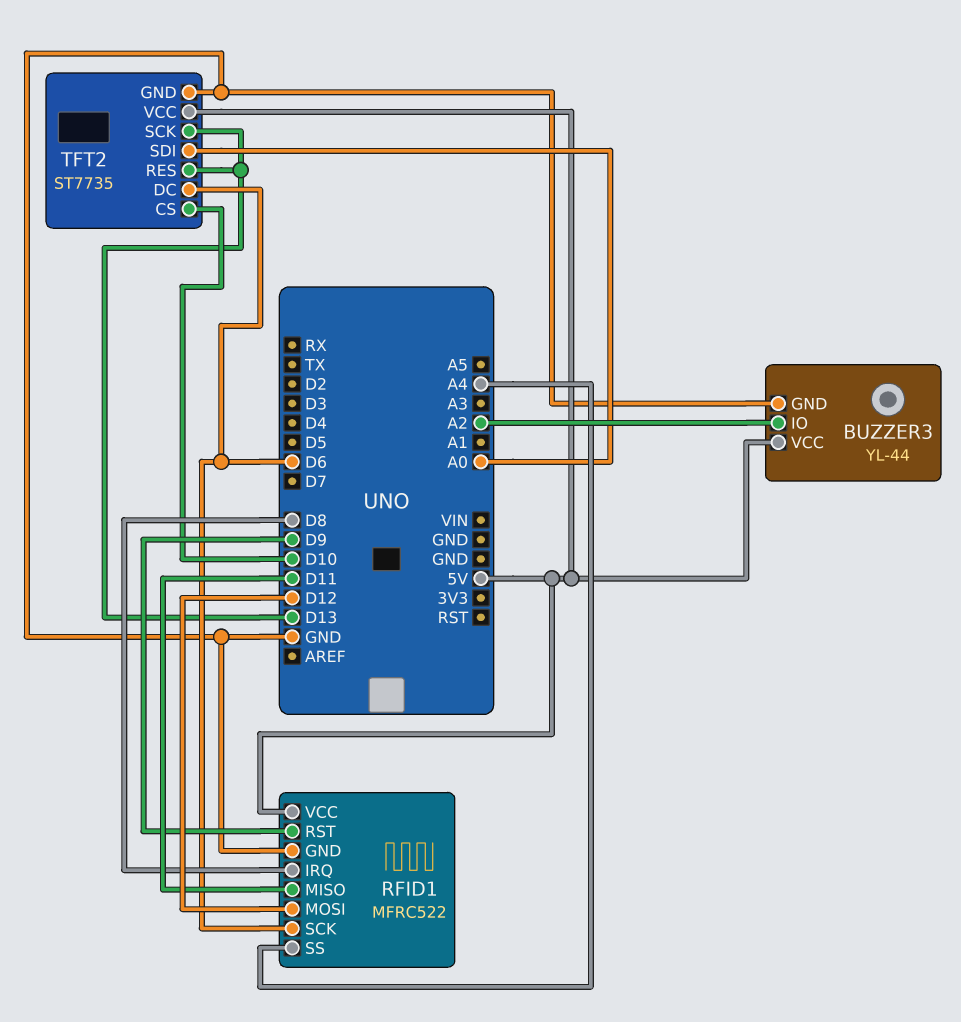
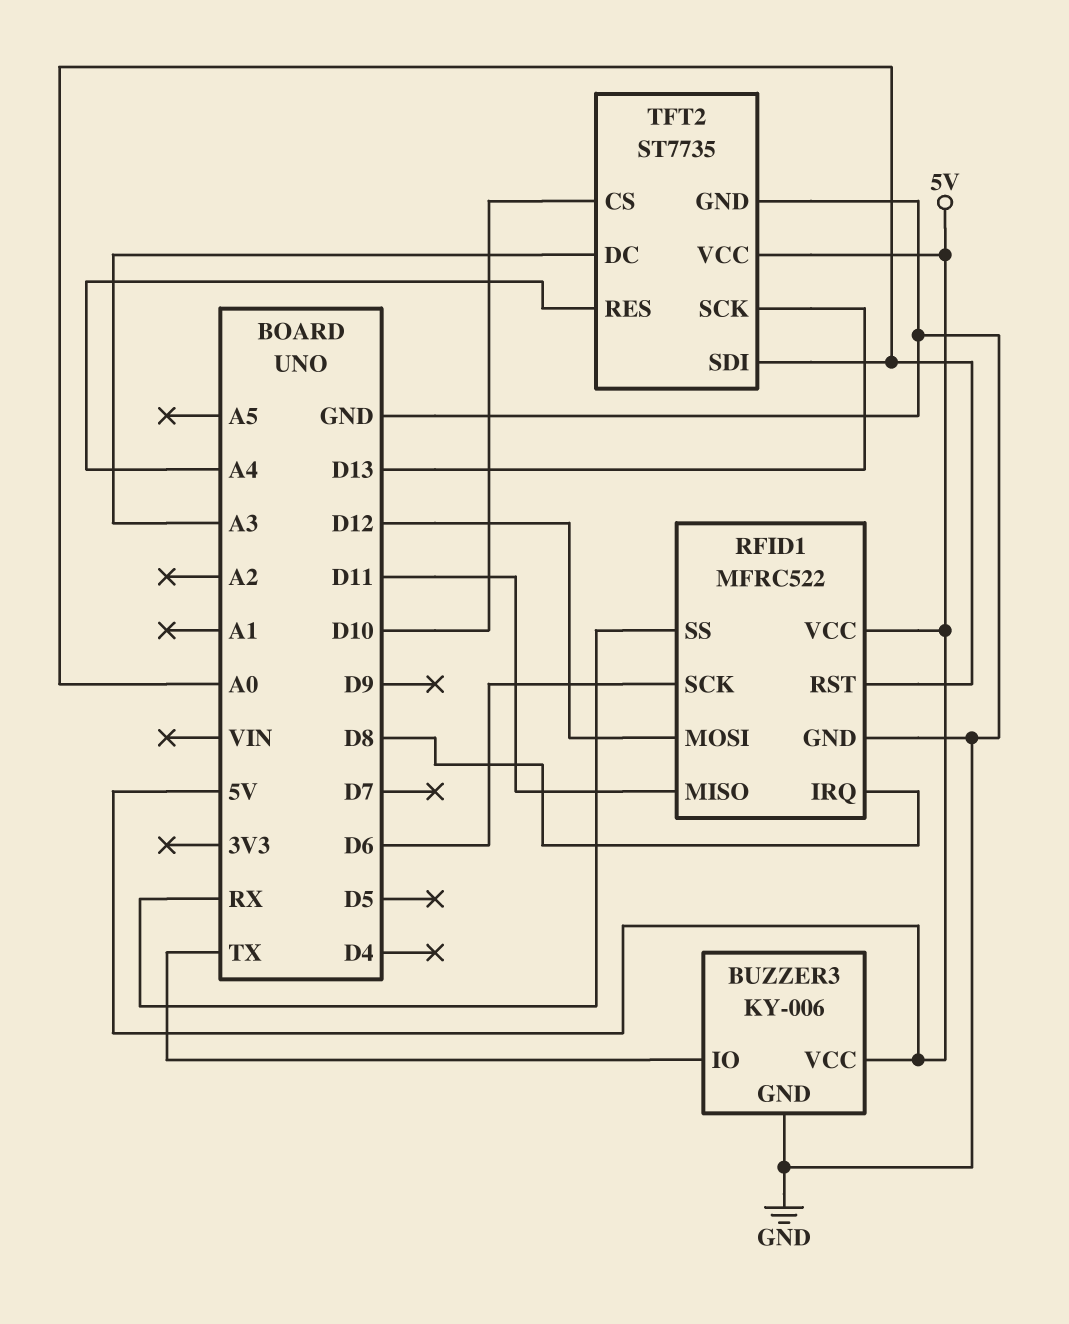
BUZZER3: YL-44 -> KY-006
BUZZER3 pin IO: A2 -> TX
RFID1 pin RST: D9 -> A0
RFID1 pin SS: A4 -> RX
TFT2 pin DC: D6 -> A3
TFT2 pin RES: D13 -> A4

